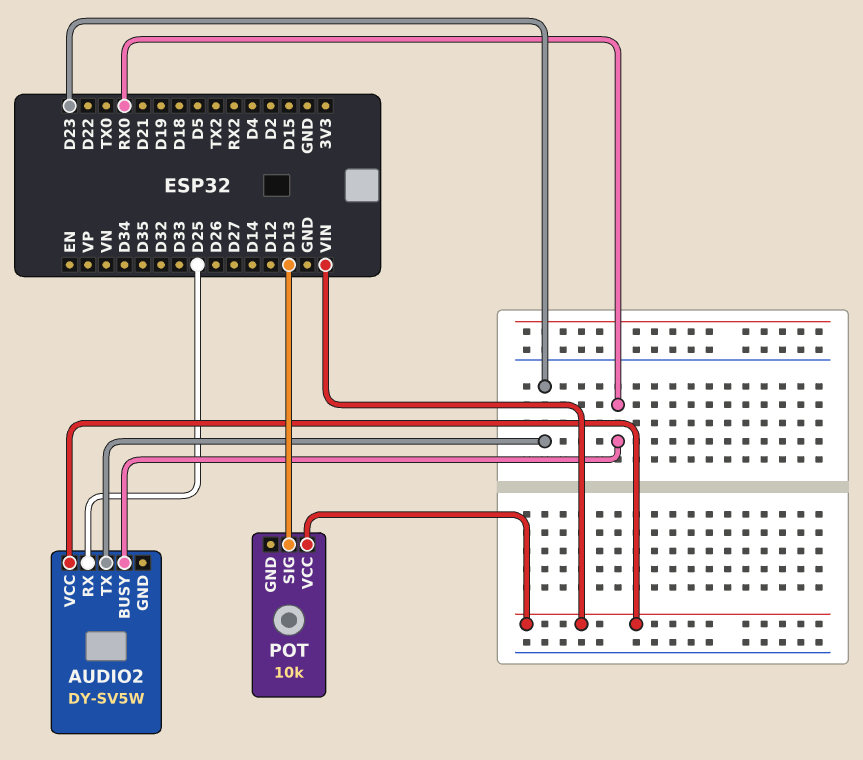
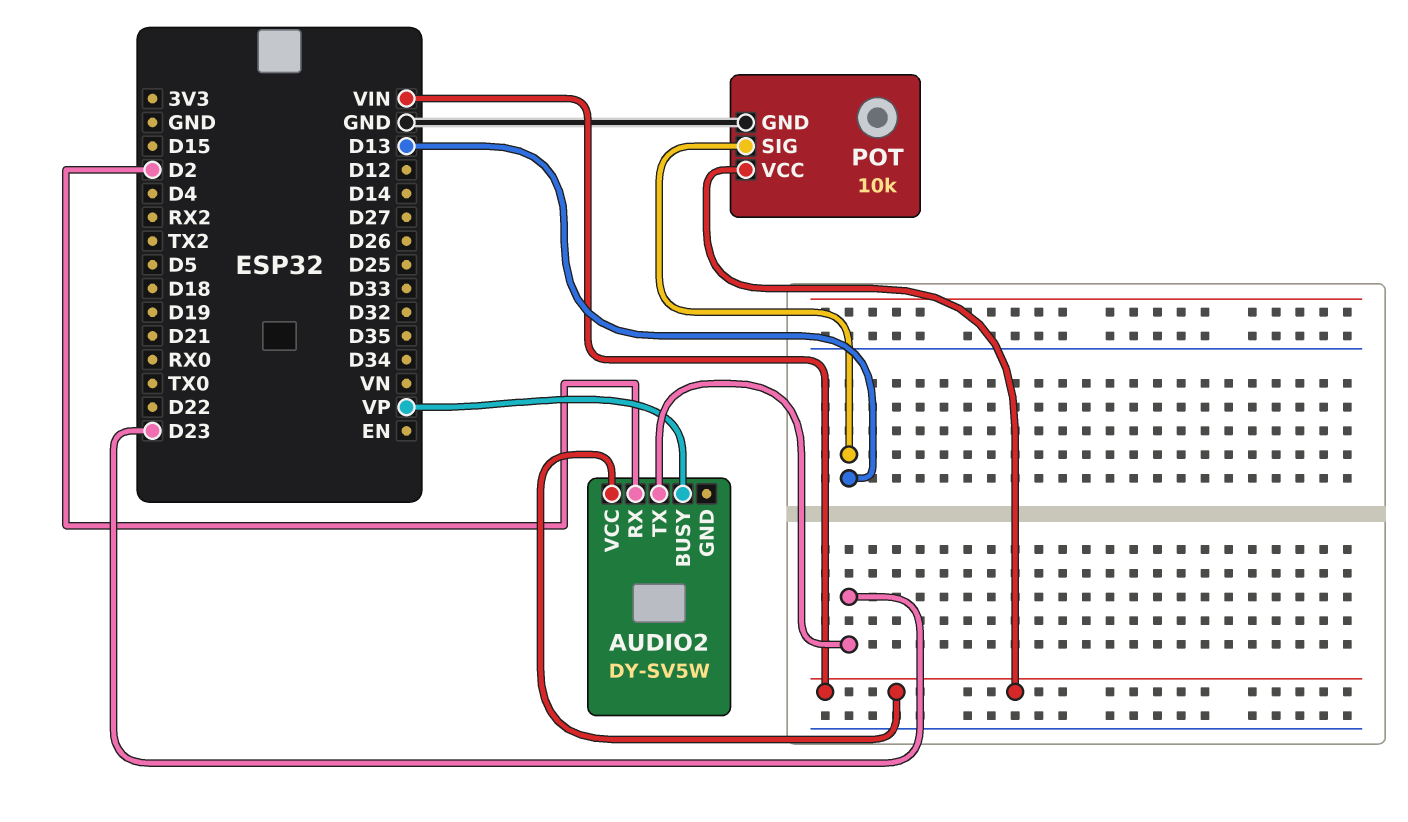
AUDIO2 pin BUSY: RX0 -> VP
AUDIO2 pin RX: D25 -> D2
POT pin GND: none -> GND

